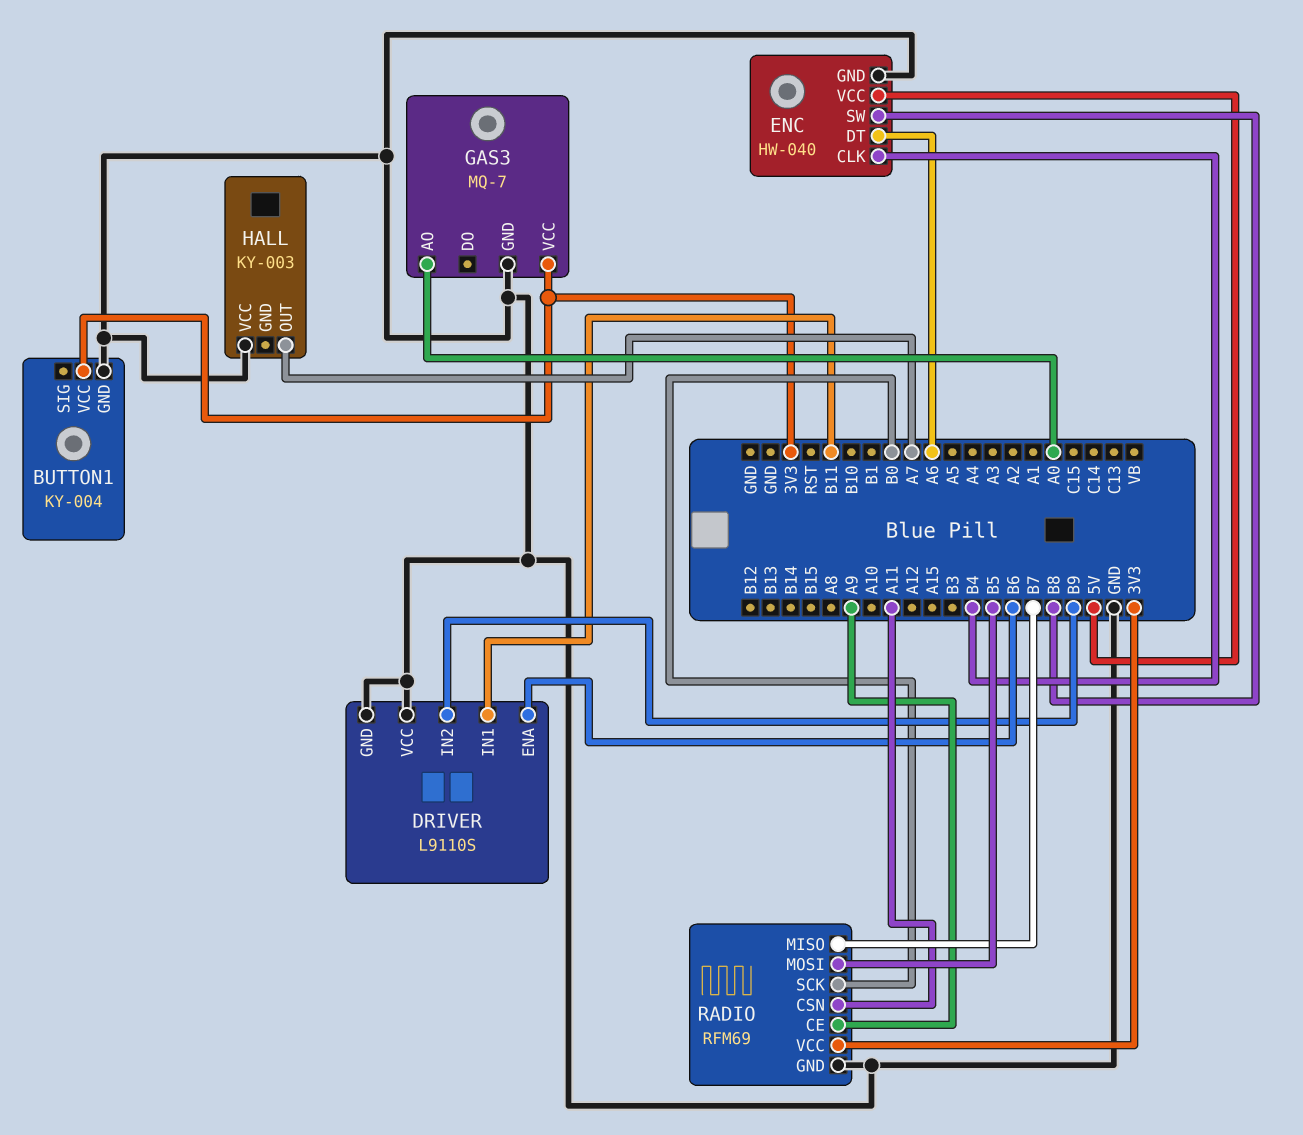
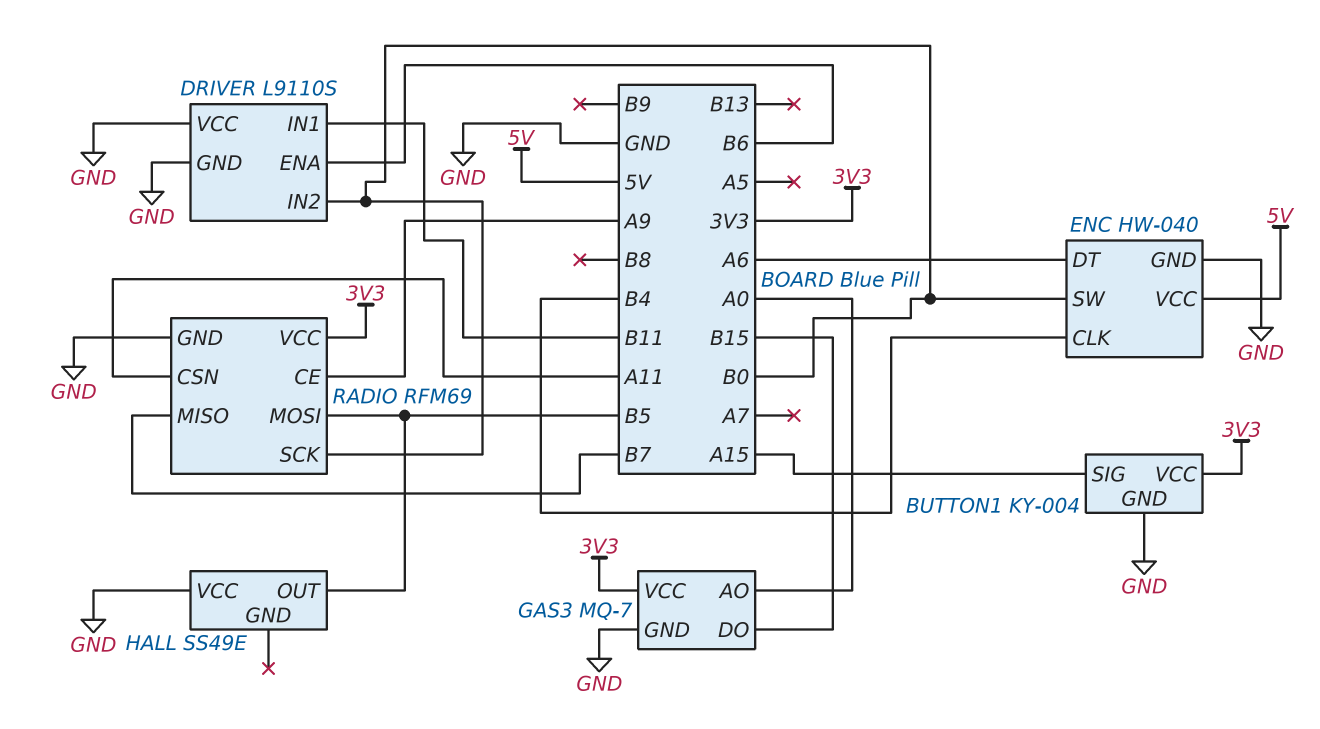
BUTTON1 pin SIG: none -> A15
DRIVER pin IN2: B9 -> B0
ENC pin SW: B8 -> B0
GAS3 pin DO: none -> B15
HALL: KY-003 -> SS49E
HALL pin OUT: A7 -> B5

